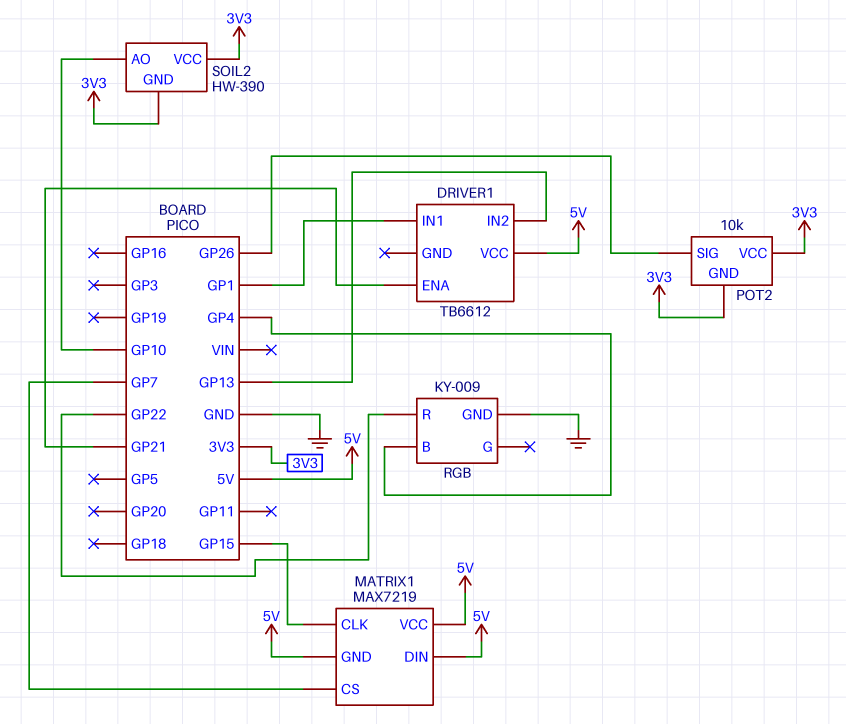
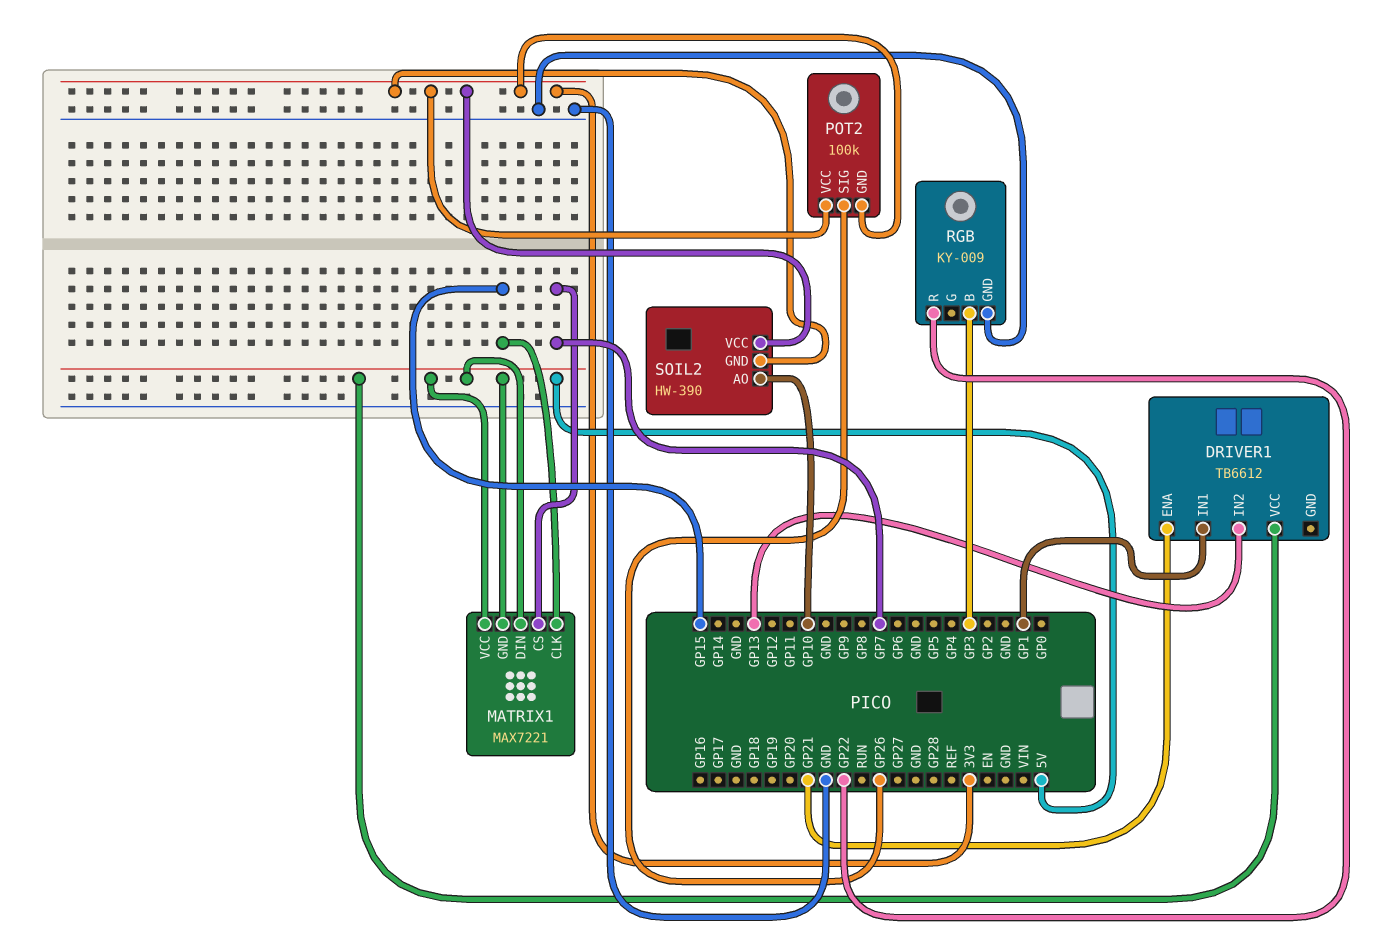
MATRIX1: MAX7219 -> MAX7221
POT2: 10k -> 100k
RGB pin B: GP4 -> GP3

